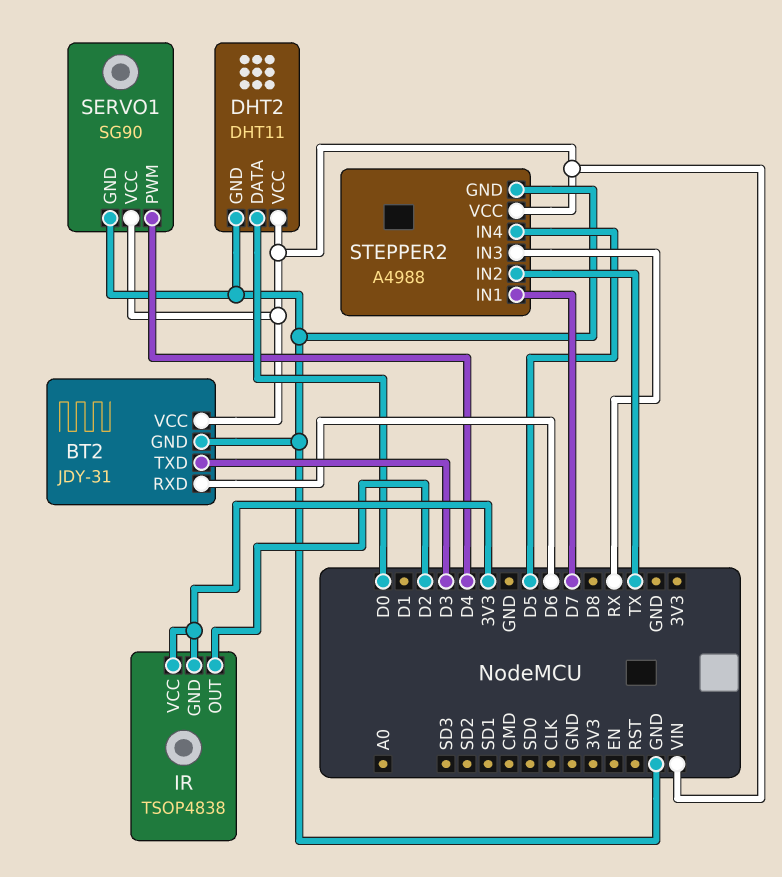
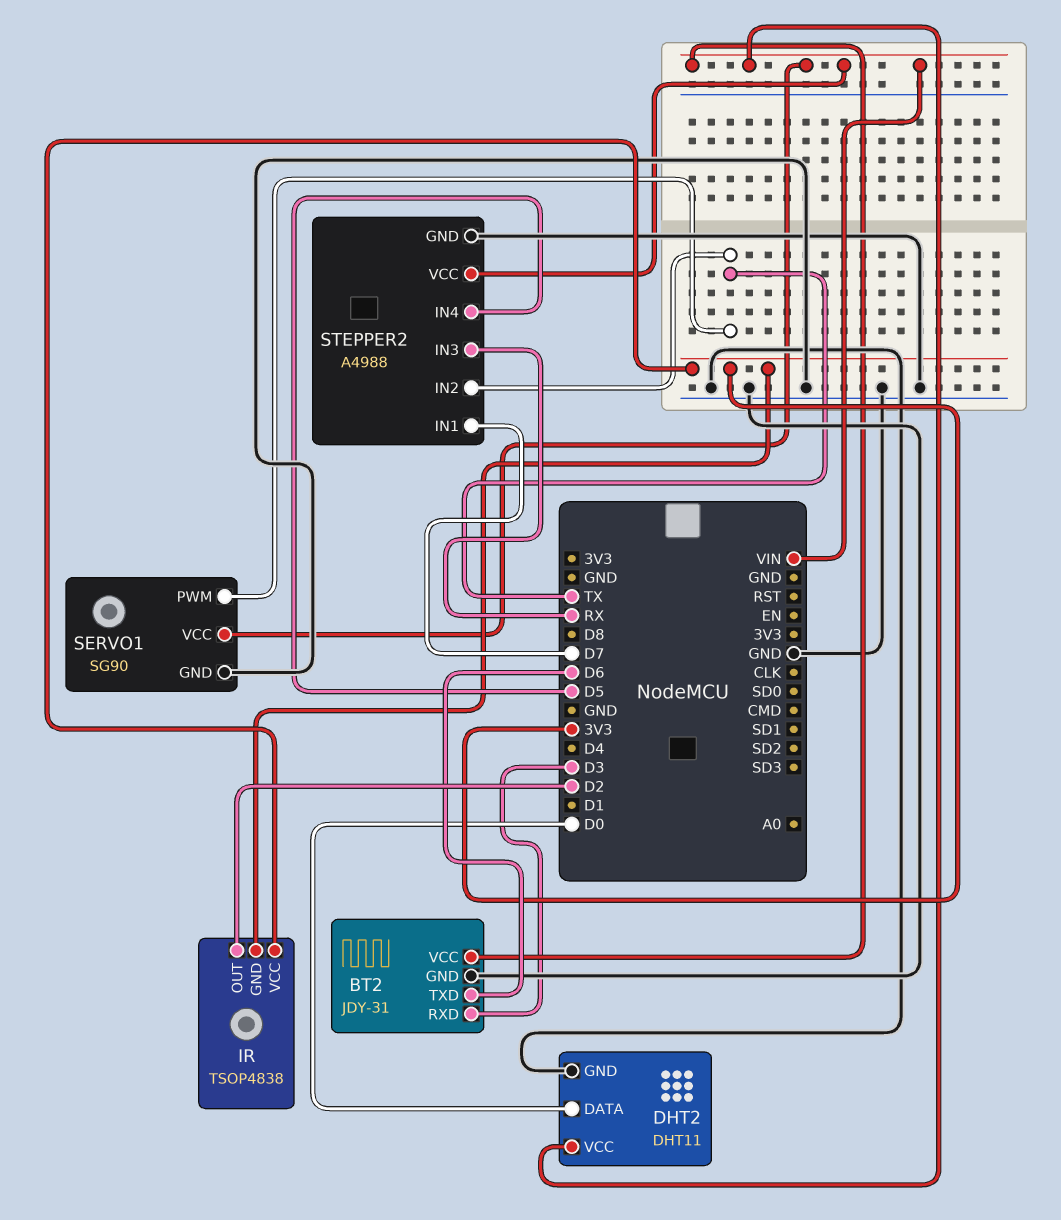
BT2 pin RXD: D6 -> D3
BT2 pin TXD: D3 -> D6
SERVO1 pin PWM: D4 -> TX

